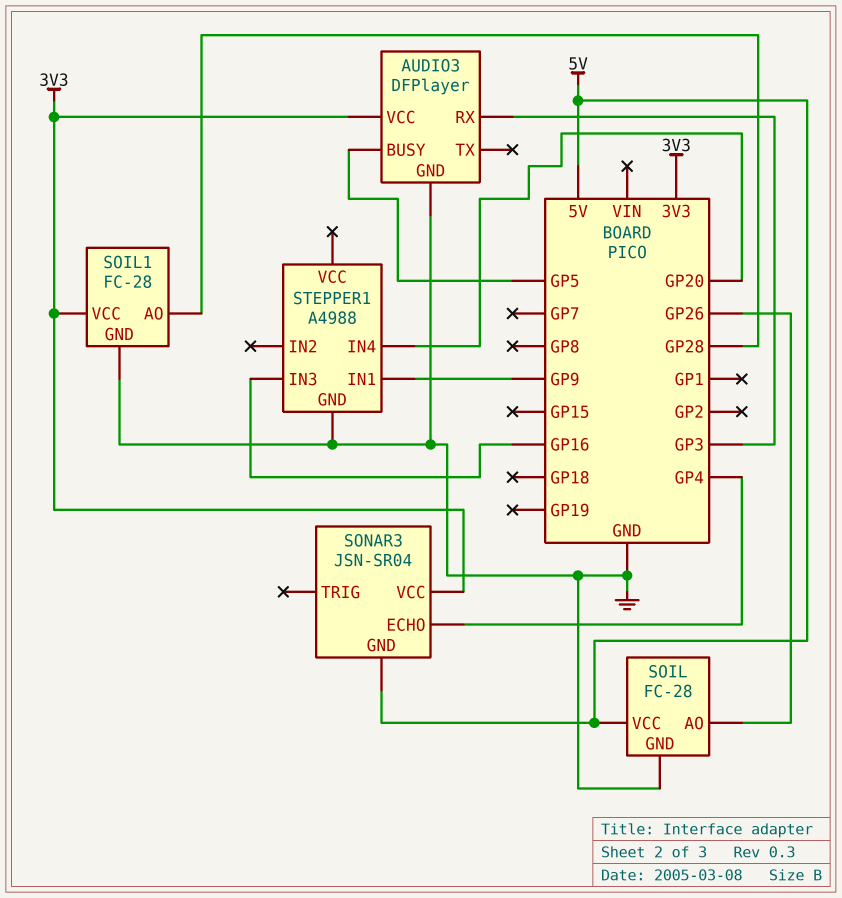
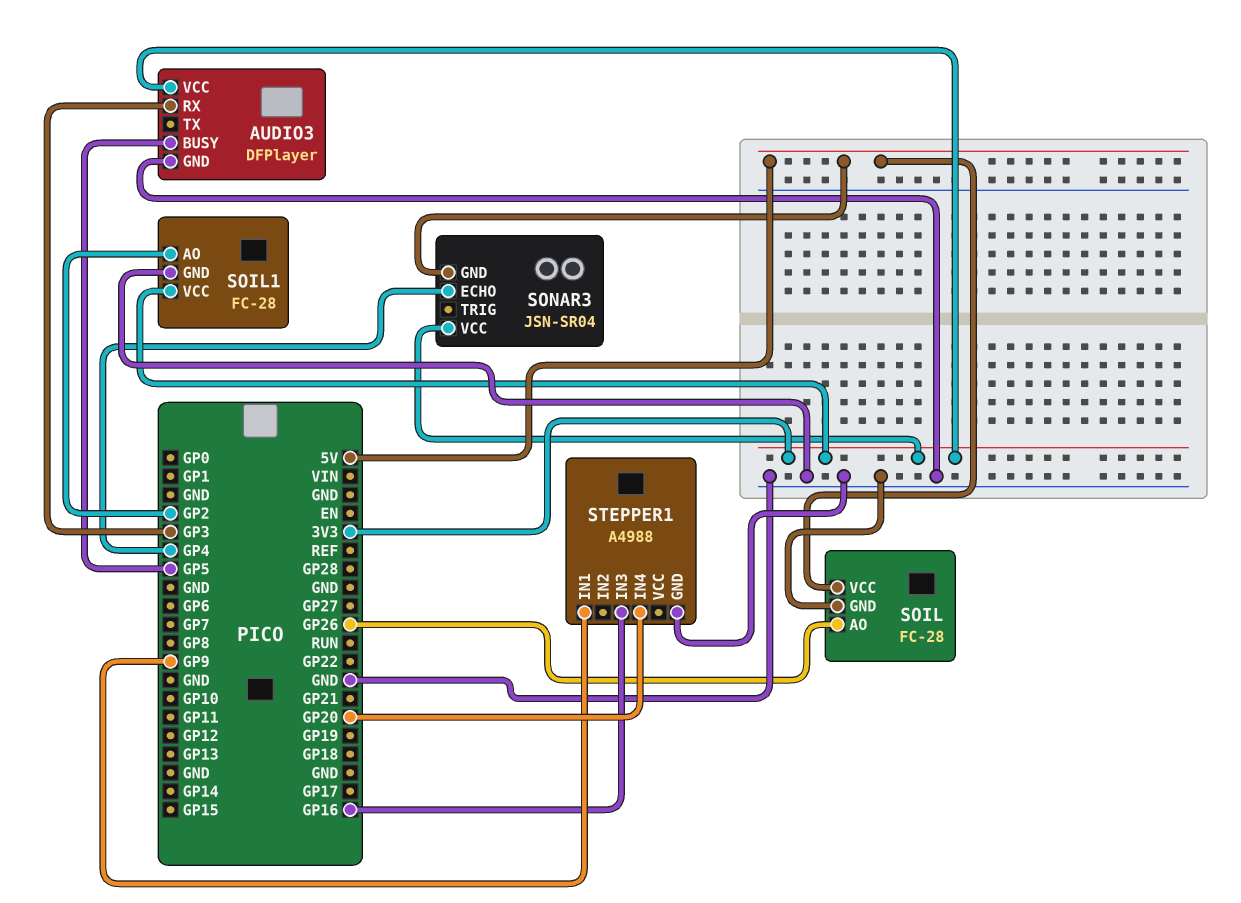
SOIL1 pin AO: GP28 -> GP2

